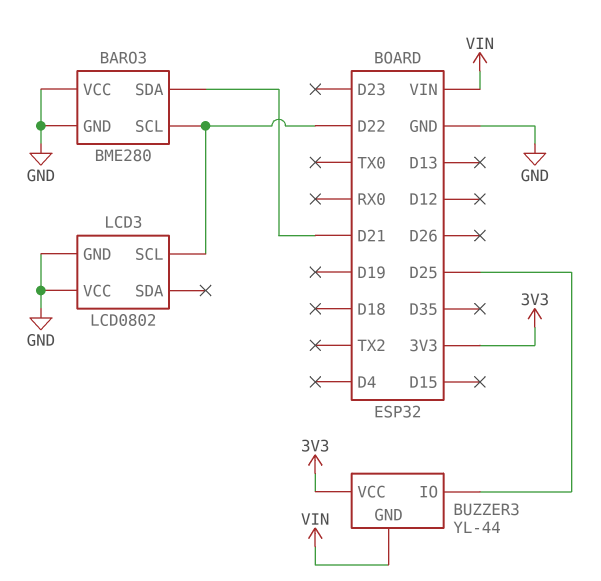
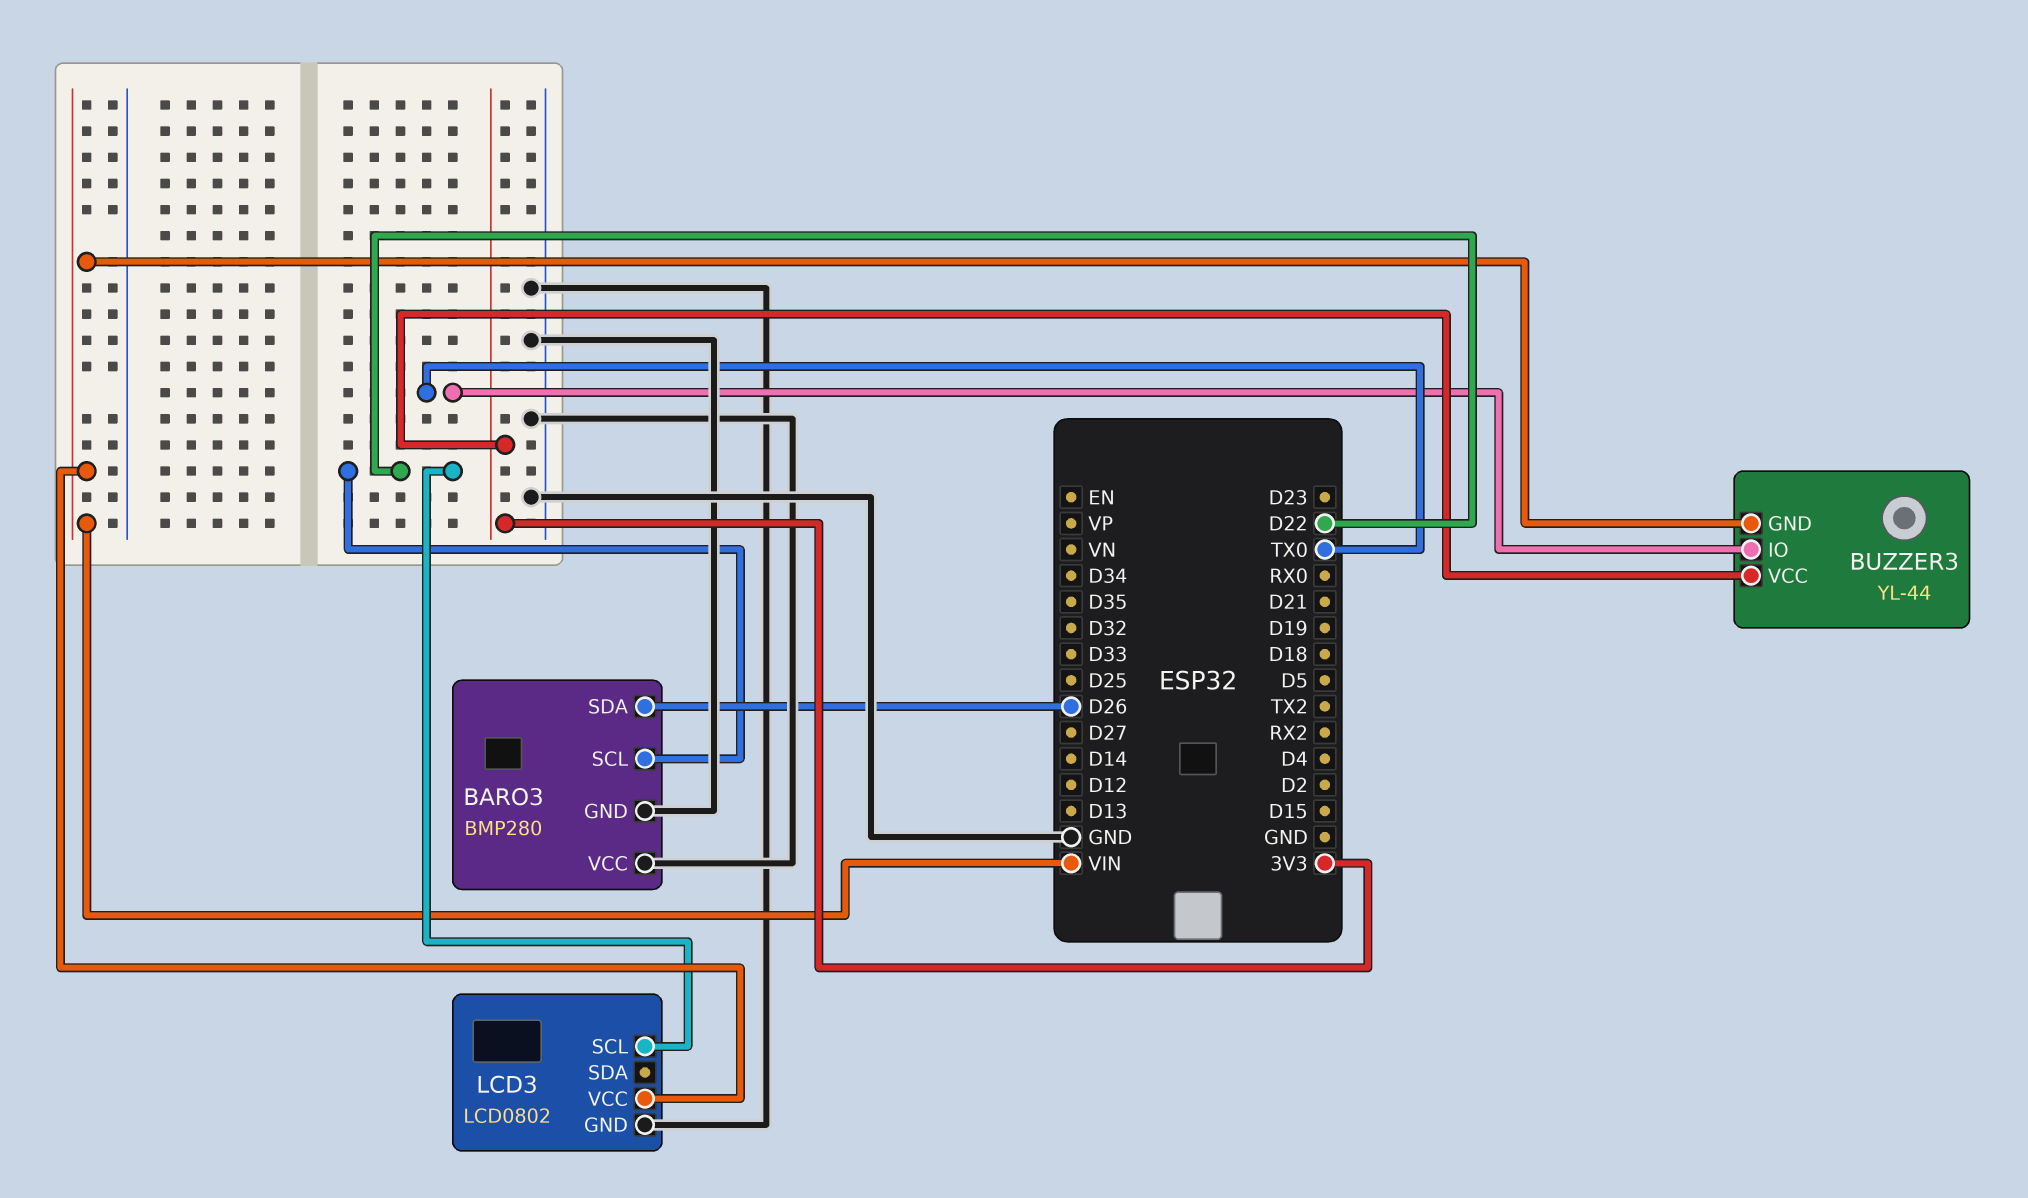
BARO3: BME280 -> BMP280
BARO3 pin SDA: D21 -> D26
BUZZER3 pin IO: D25 -> TX0
LCD3 pin VCC: GND -> VIN

